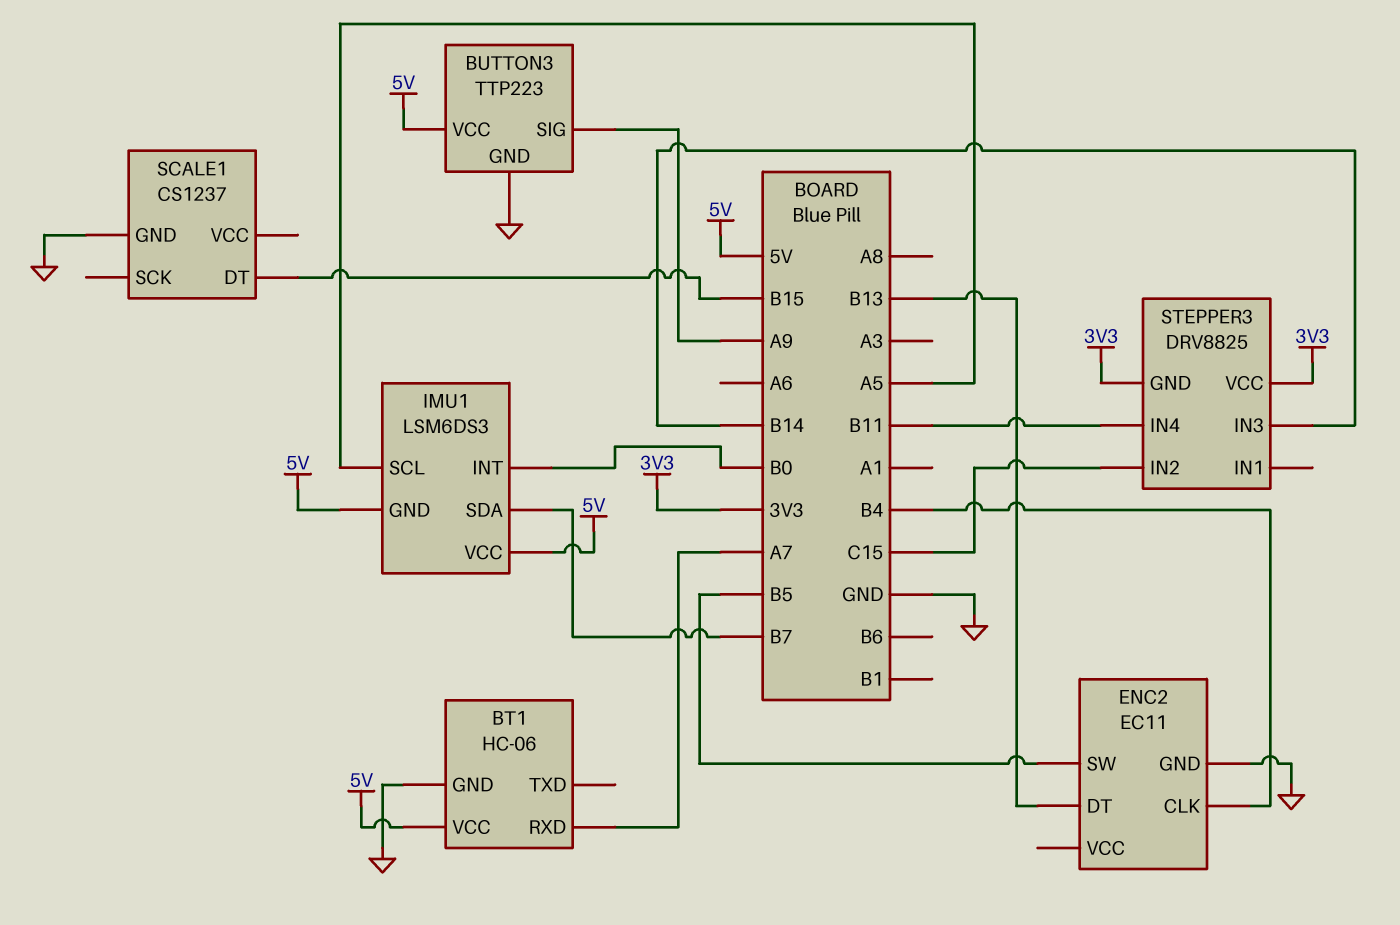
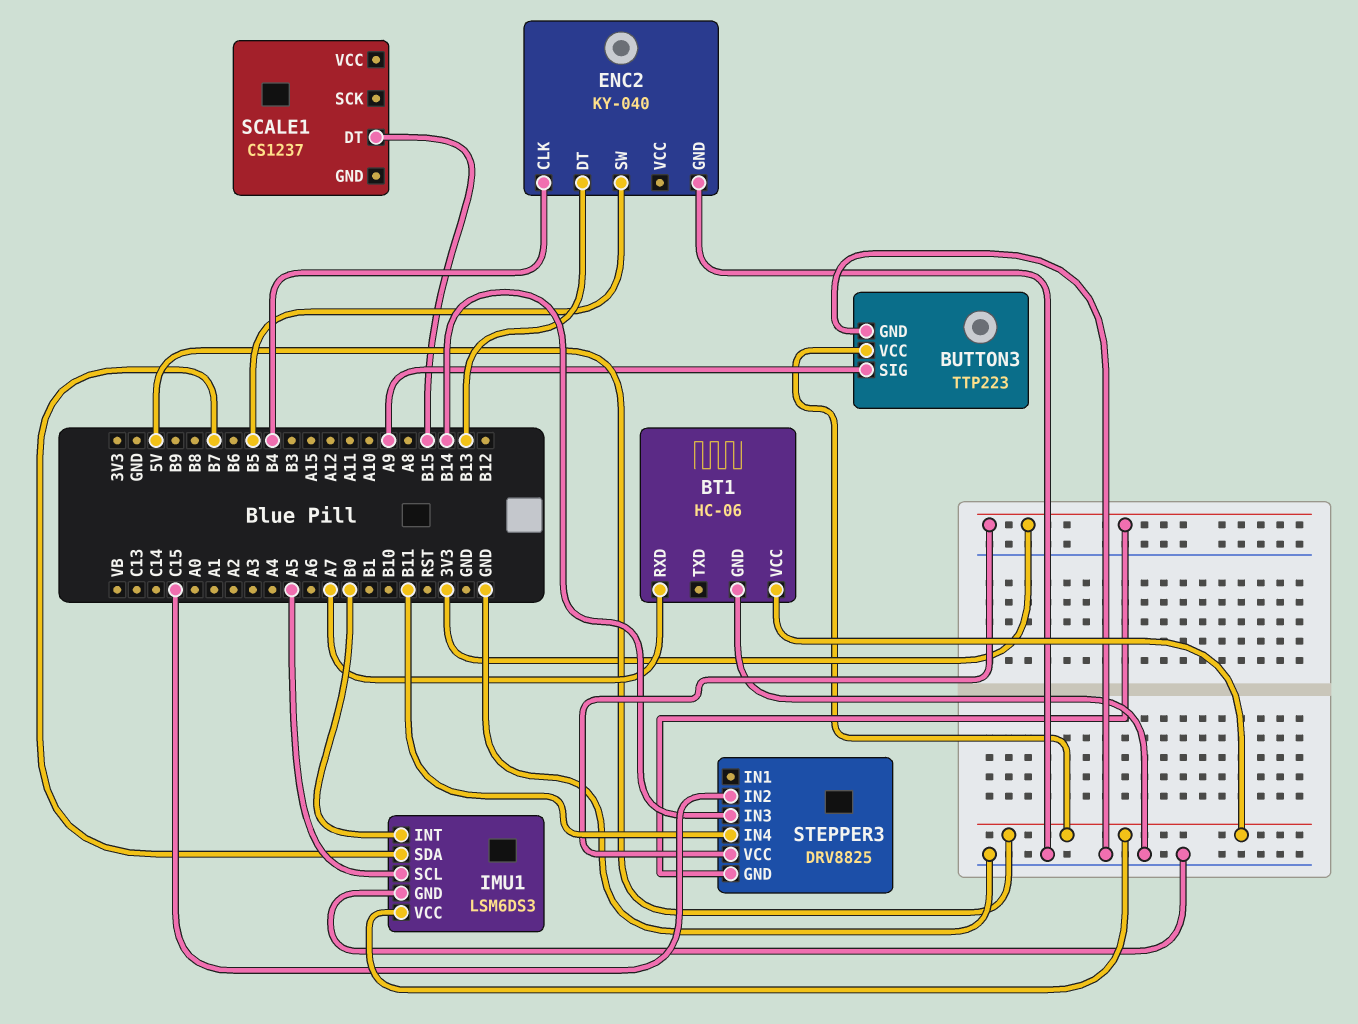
ENC2: EC11 -> KY-040
IMU1 pin GND: 5V -> GND
SCALE1 pin GND: GND -> none

